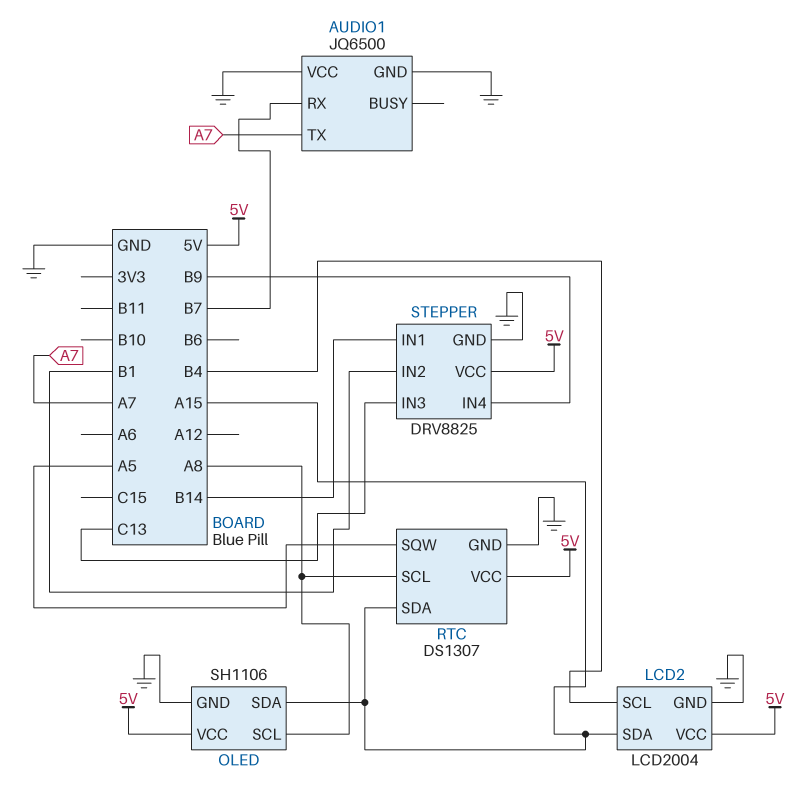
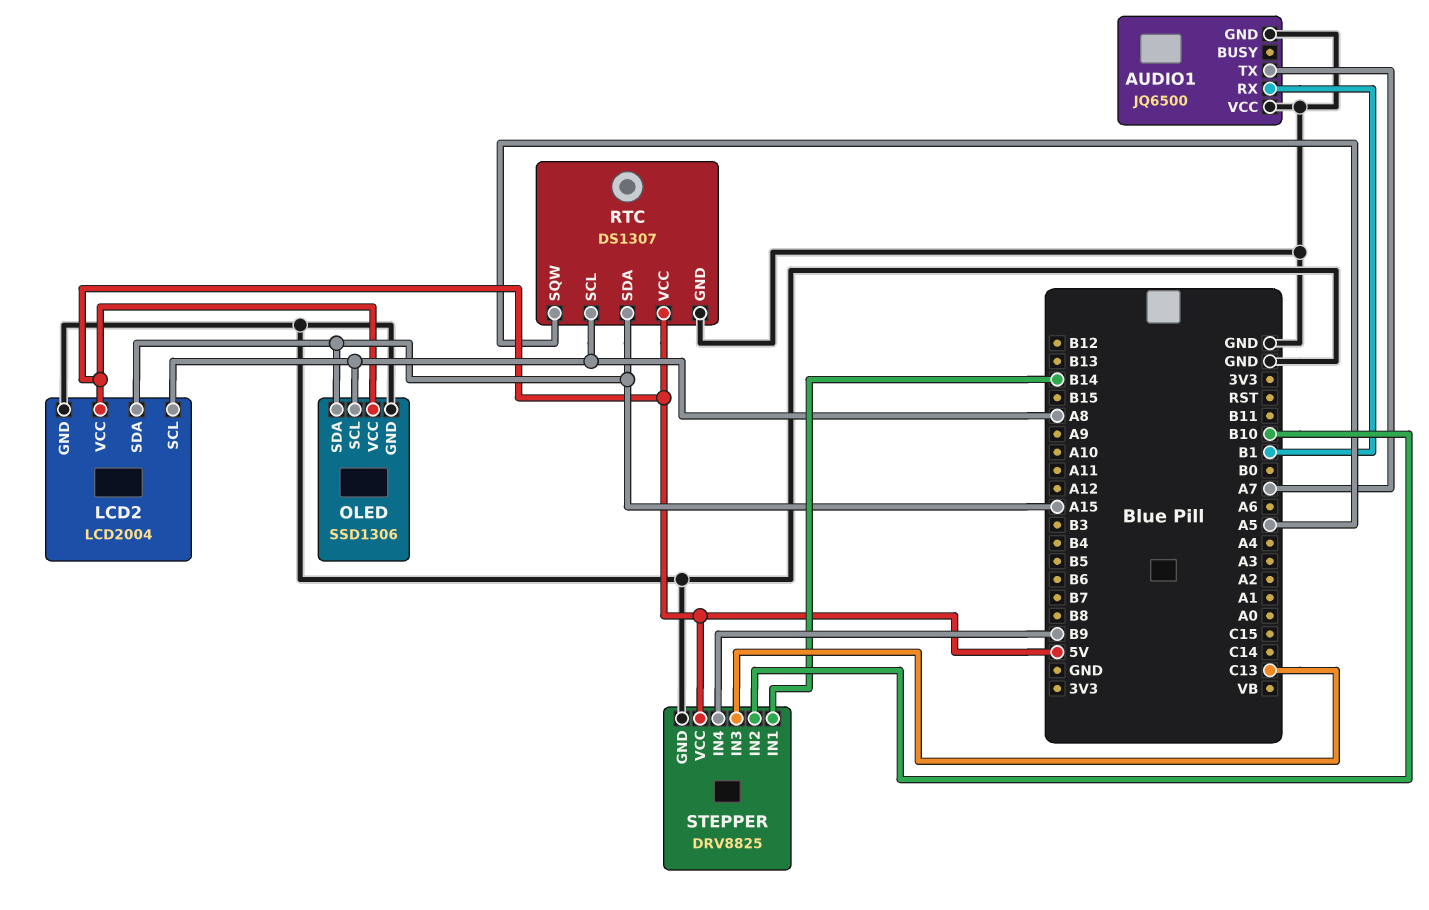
AUDIO1 pin RX: B7 -> B1
LCD2 pin SCL: B4 -> A8
OLED: SH1106 -> SSD1306
STEPPER pin IN2: B1 -> B10

